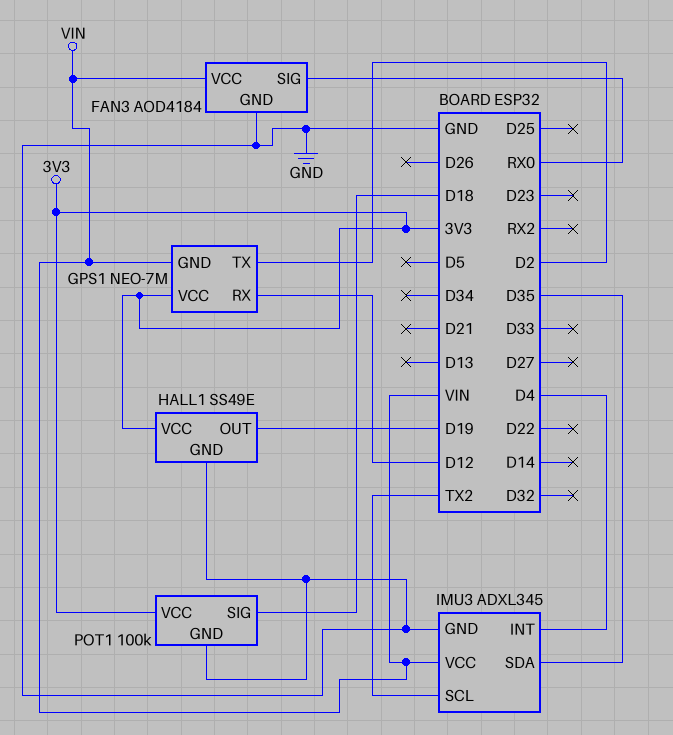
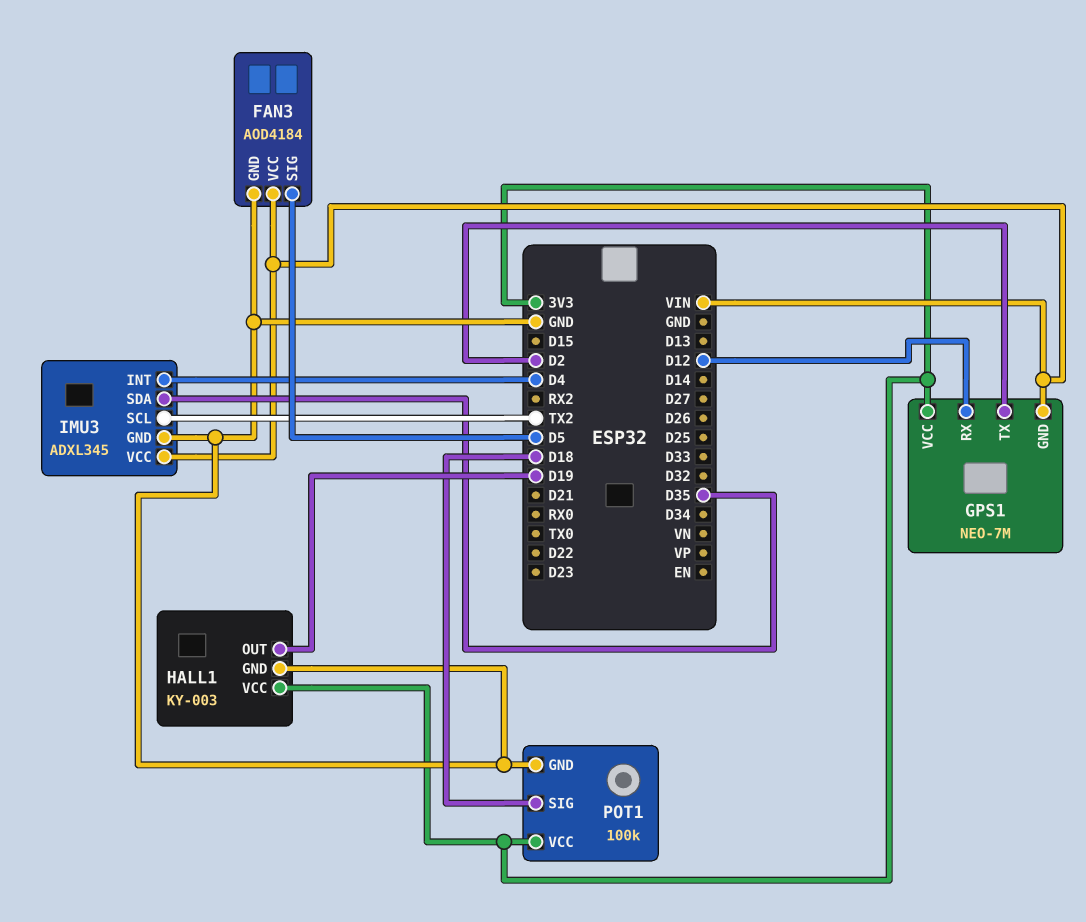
FAN3 pin SIG: RX0 -> D5
HALL1: SS49E -> KY-003

